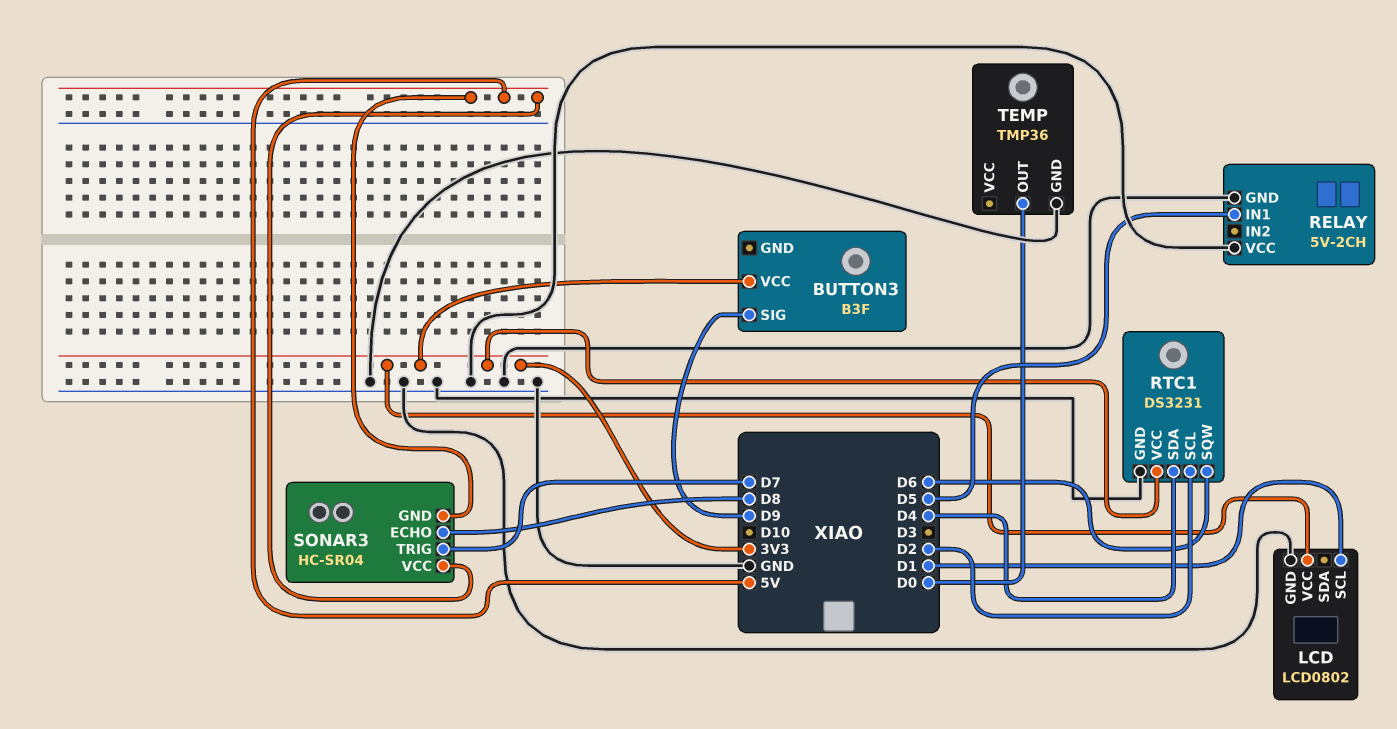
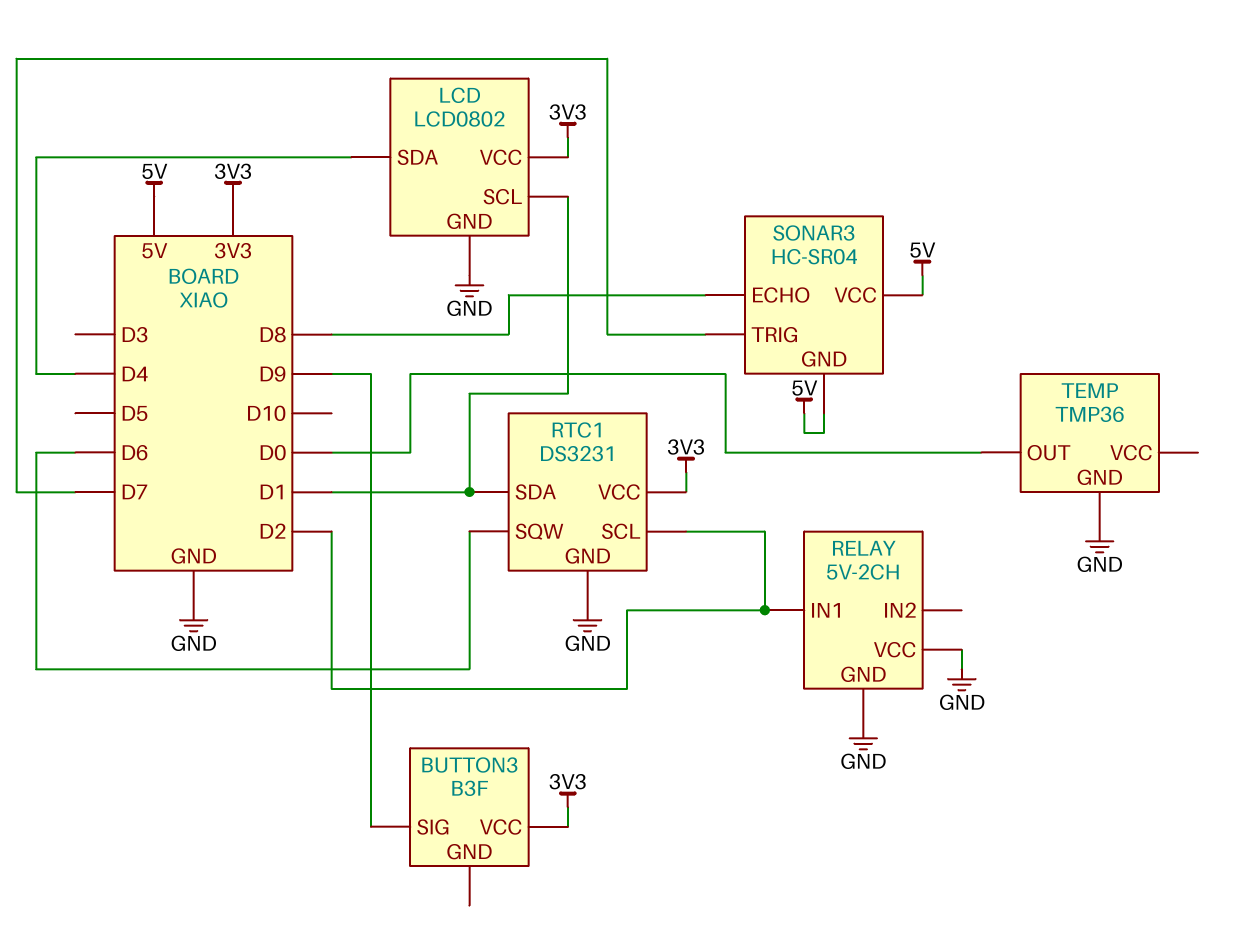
LCD pin SDA: none -> D4
RELAY pin IN1: D5 -> D2
RTC1 pin SDA: D4 -> D1

